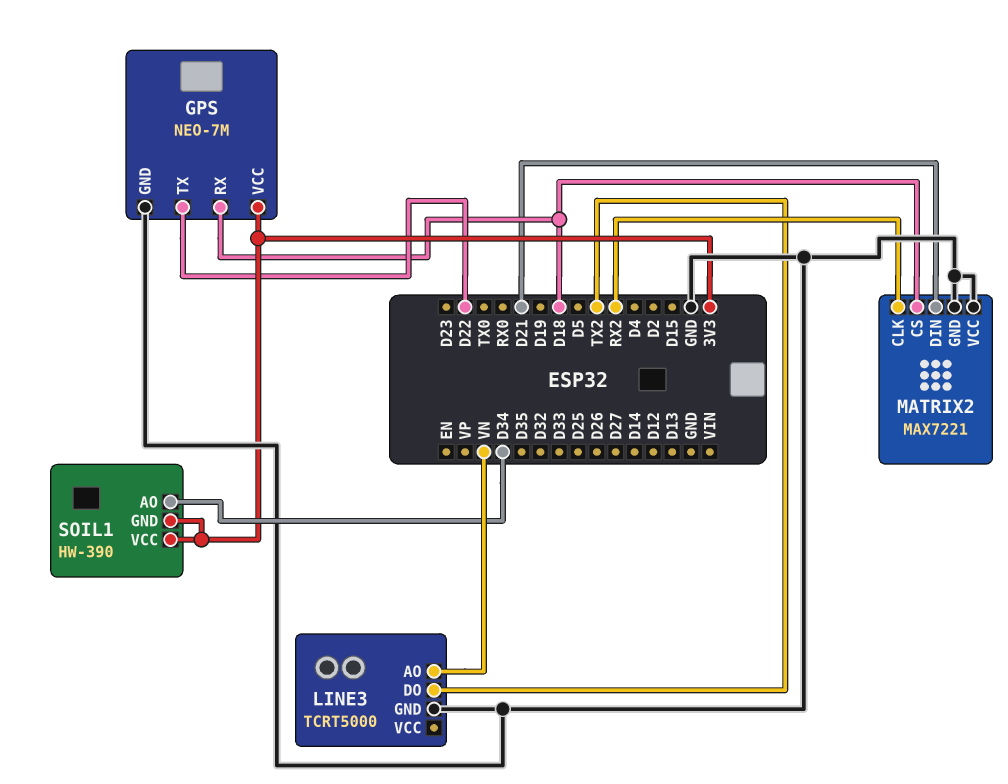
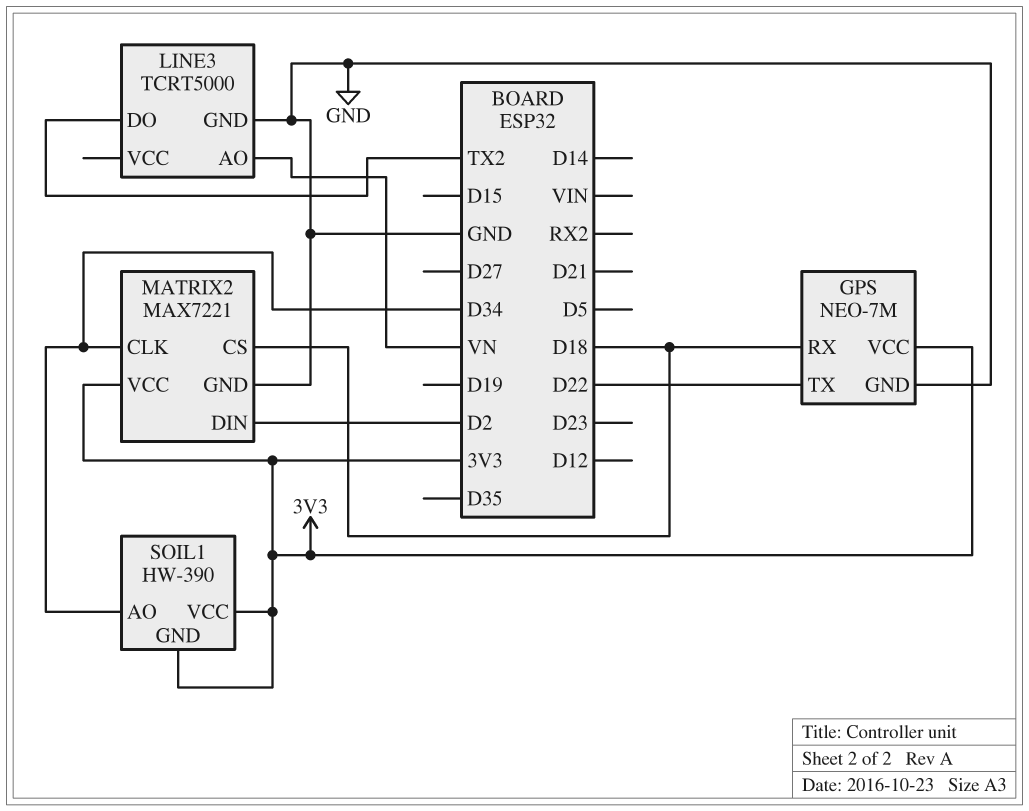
MATRIX2 pin CLK: RX2 -> D34
MATRIX2 pin DIN: D21 -> D2
MATRIX2 pin VCC: GND -> 3V3

